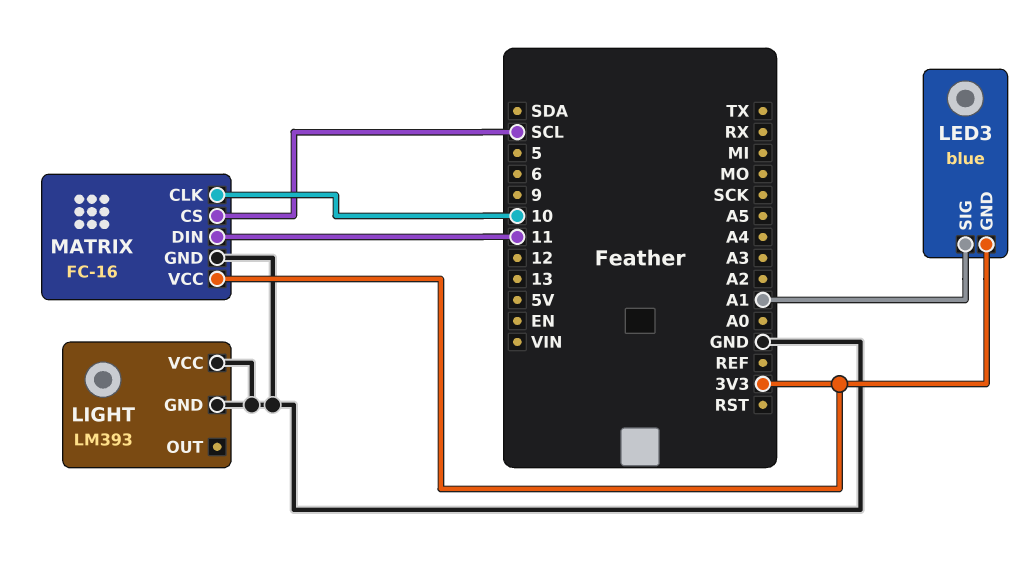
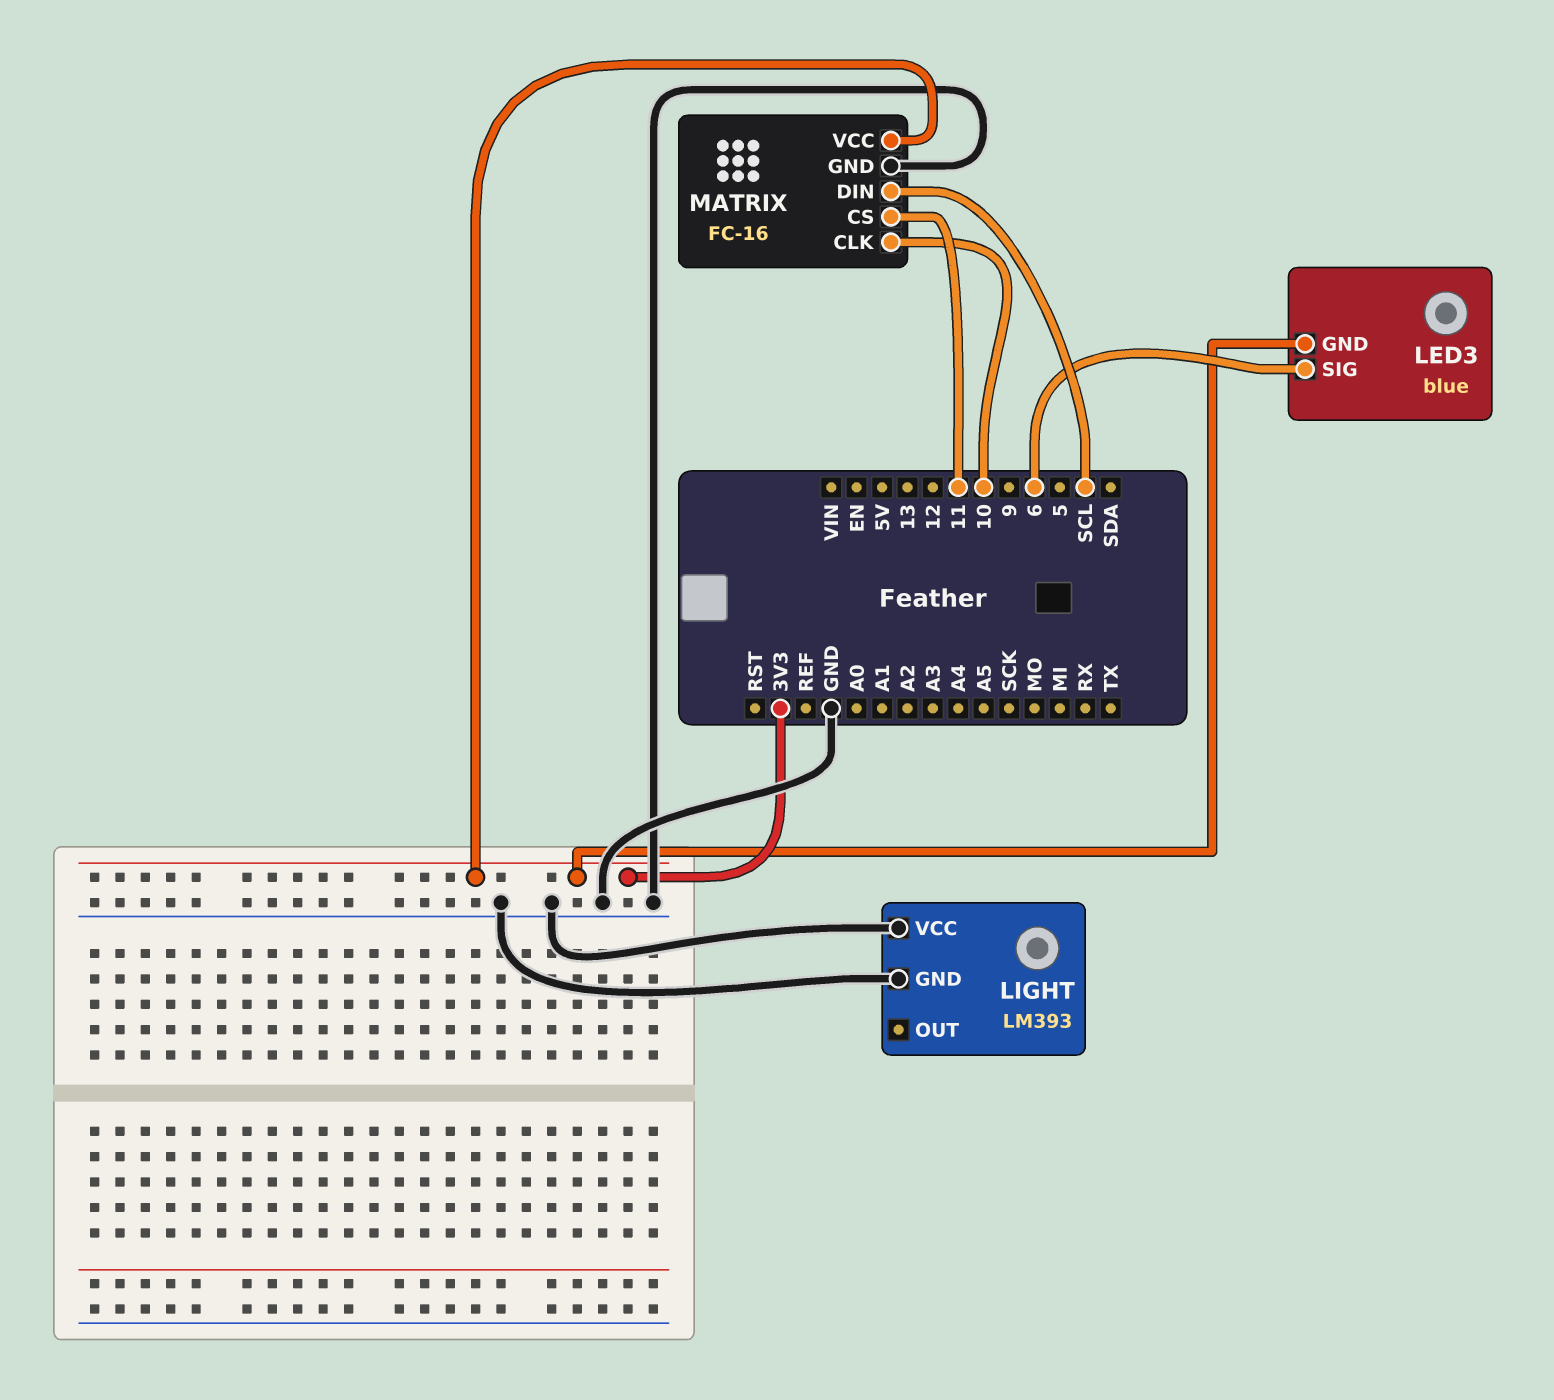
LED3 pin SIG: A1 -> 6
MATRIX pin CS: SCL -> 11
MATRIX pin DIN: 11 -> SCL

